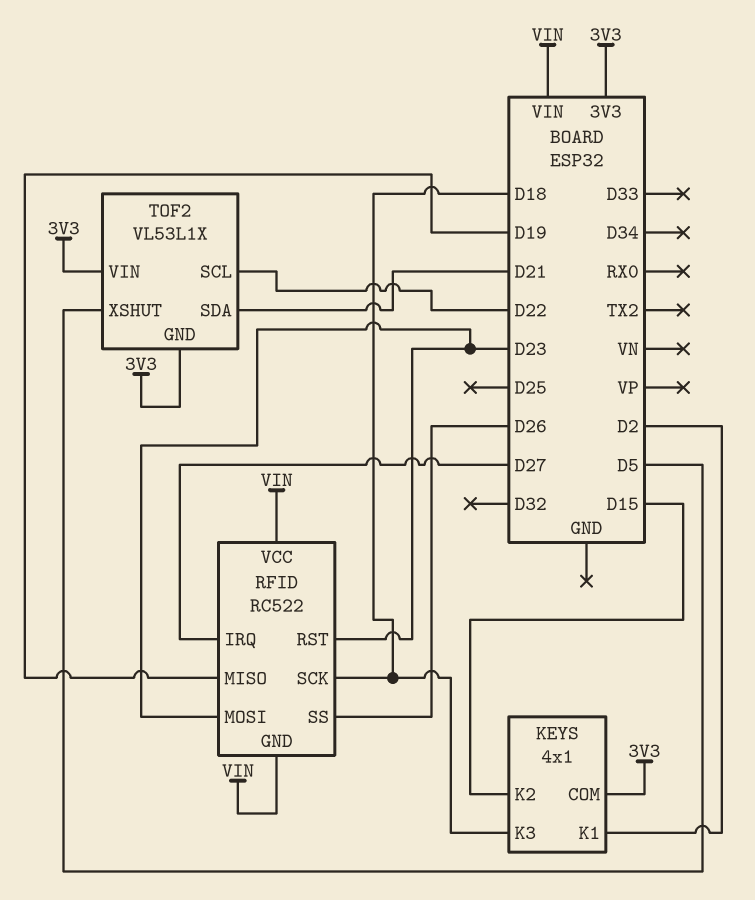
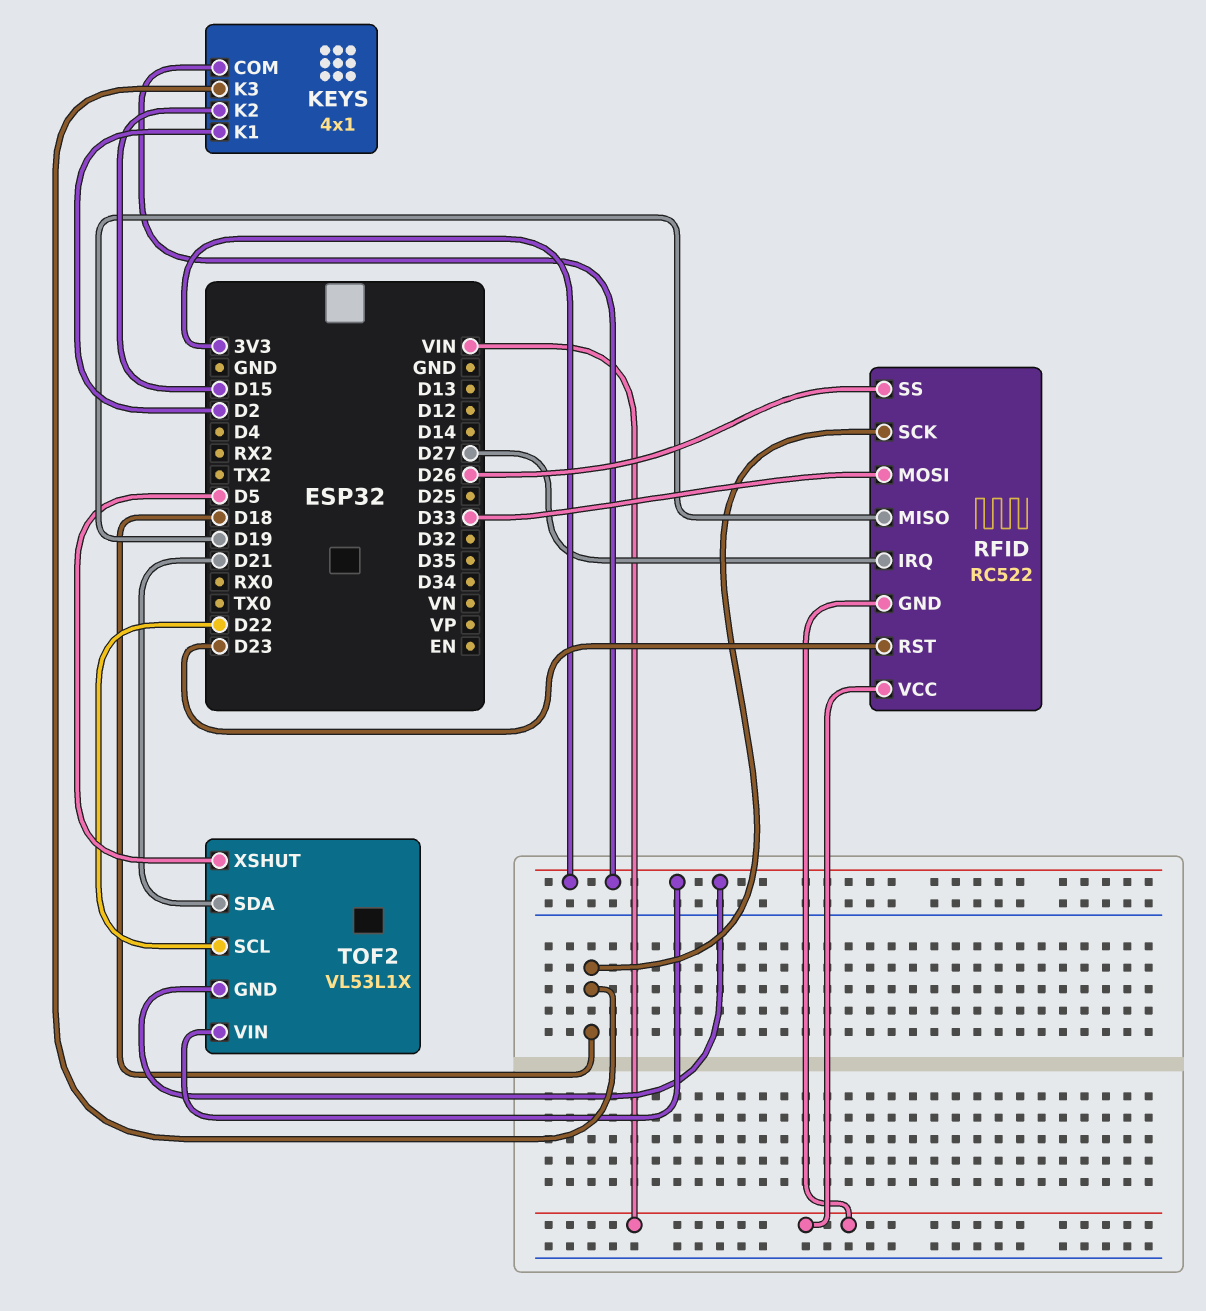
RFID pin MOSI: D23 -> D33

